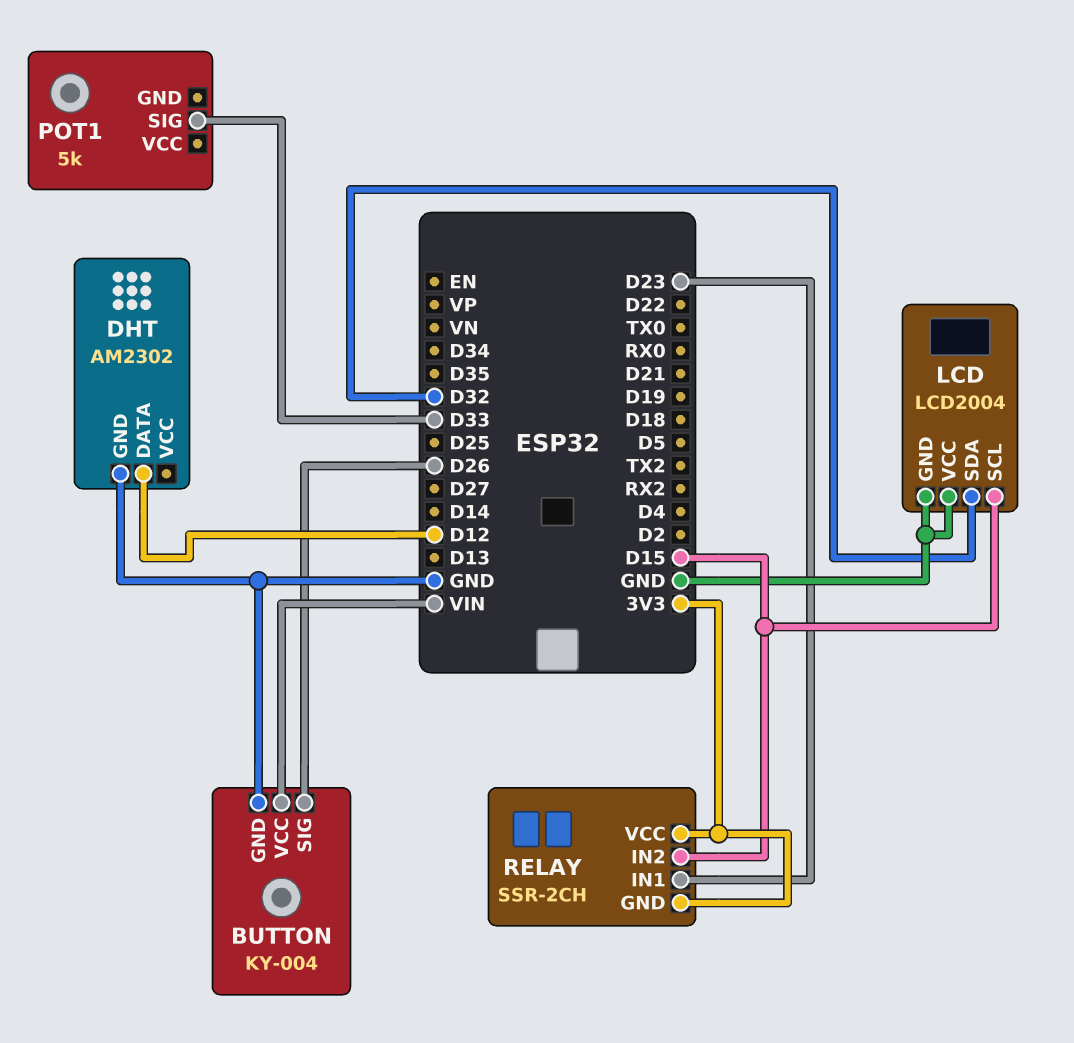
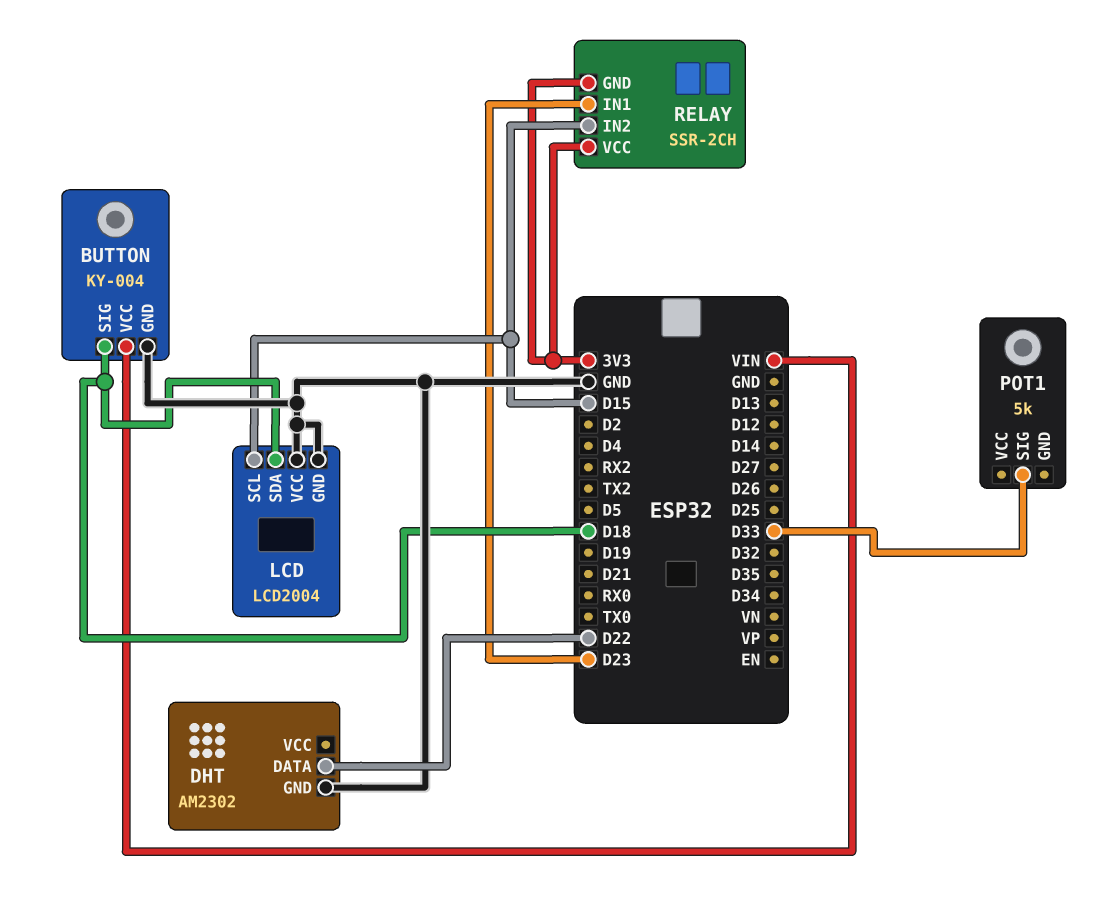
BUTTON pin SIG: D26 -> D18
DHT pin DATA: D12 -> D22
LCD pin SDA: D32 -> D18

